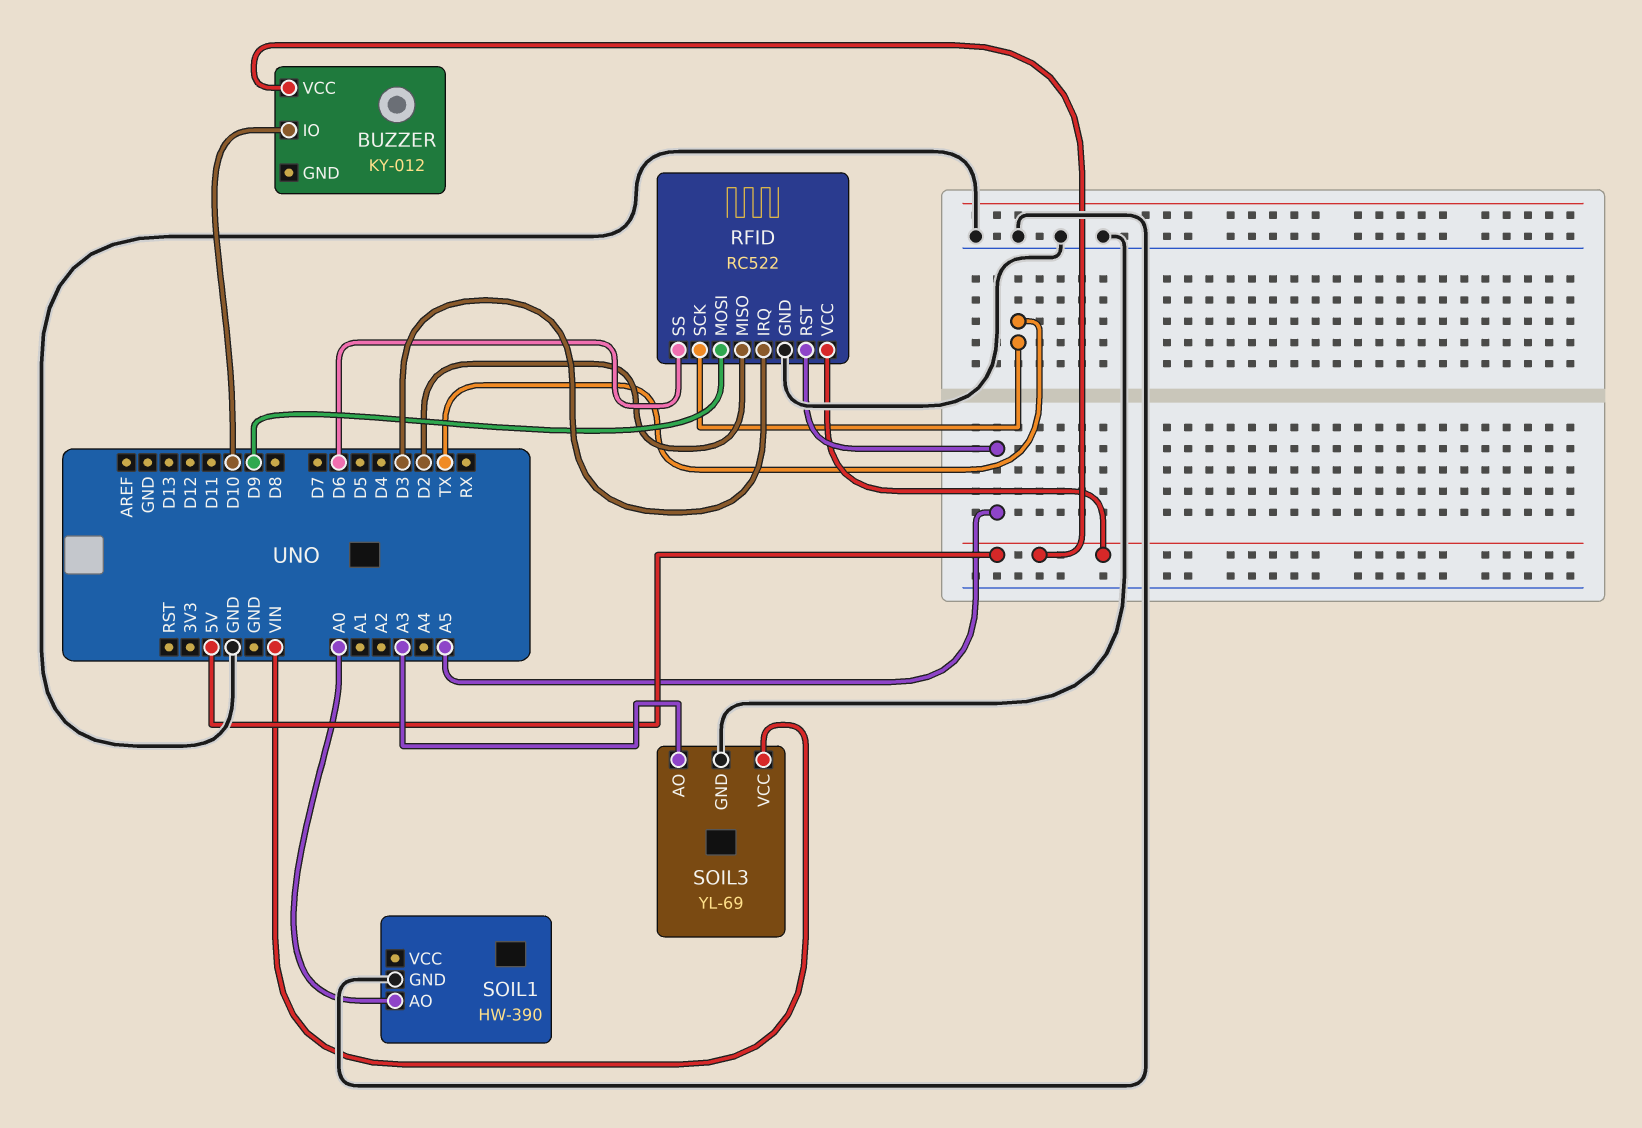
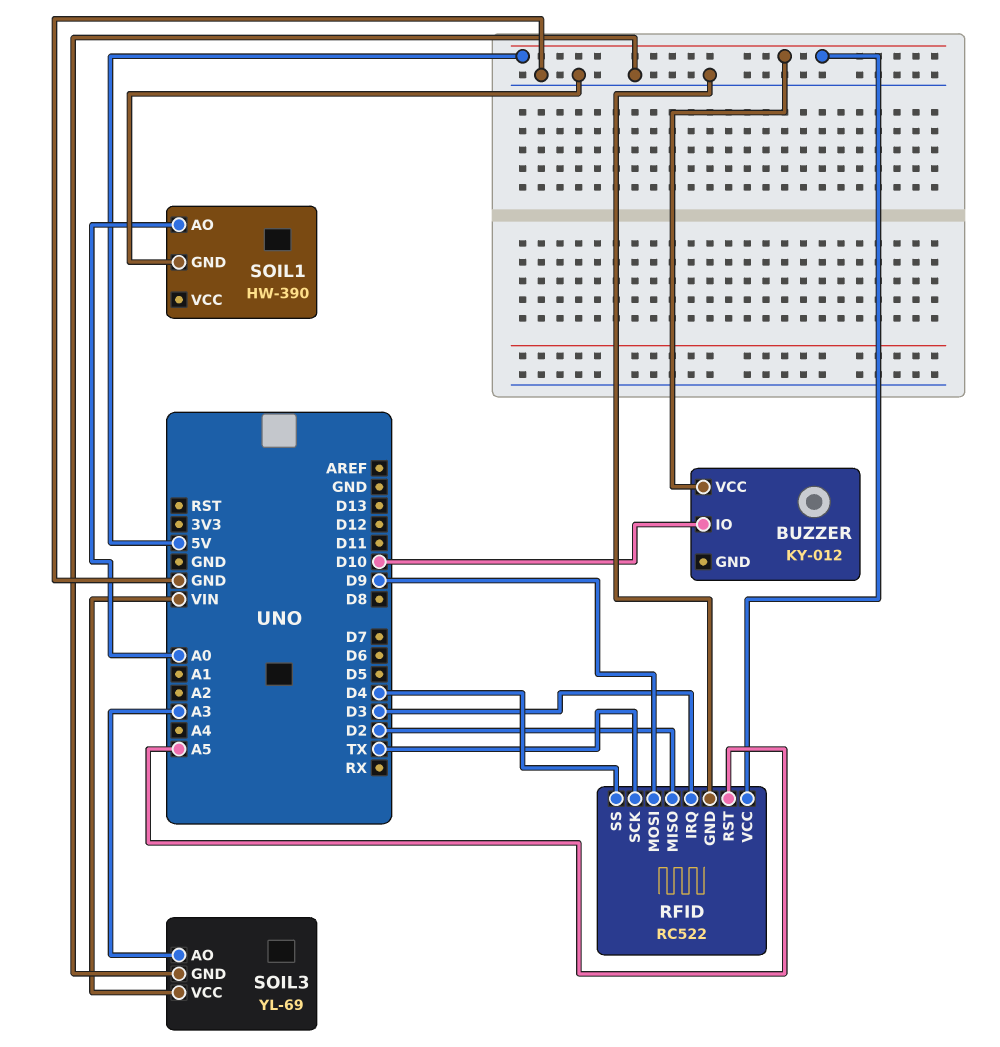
RFID pin SS: D6 -> D4

